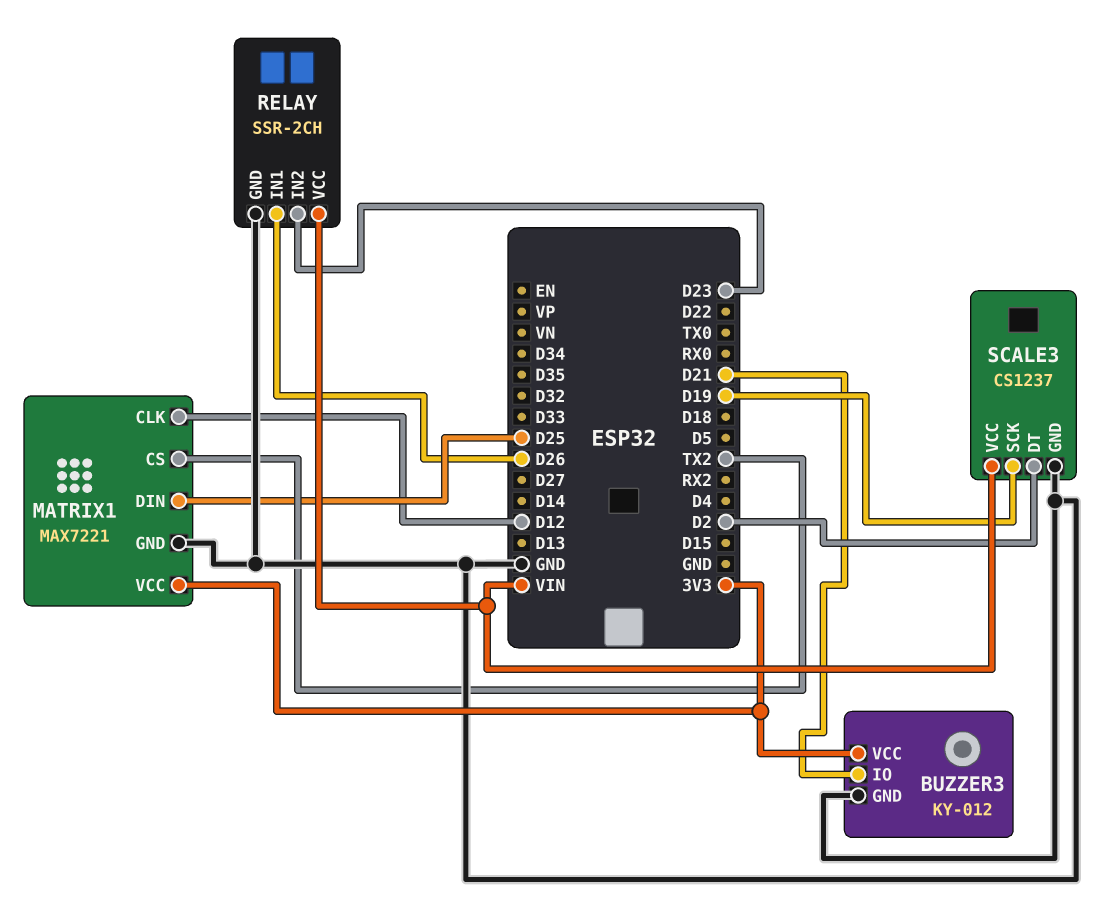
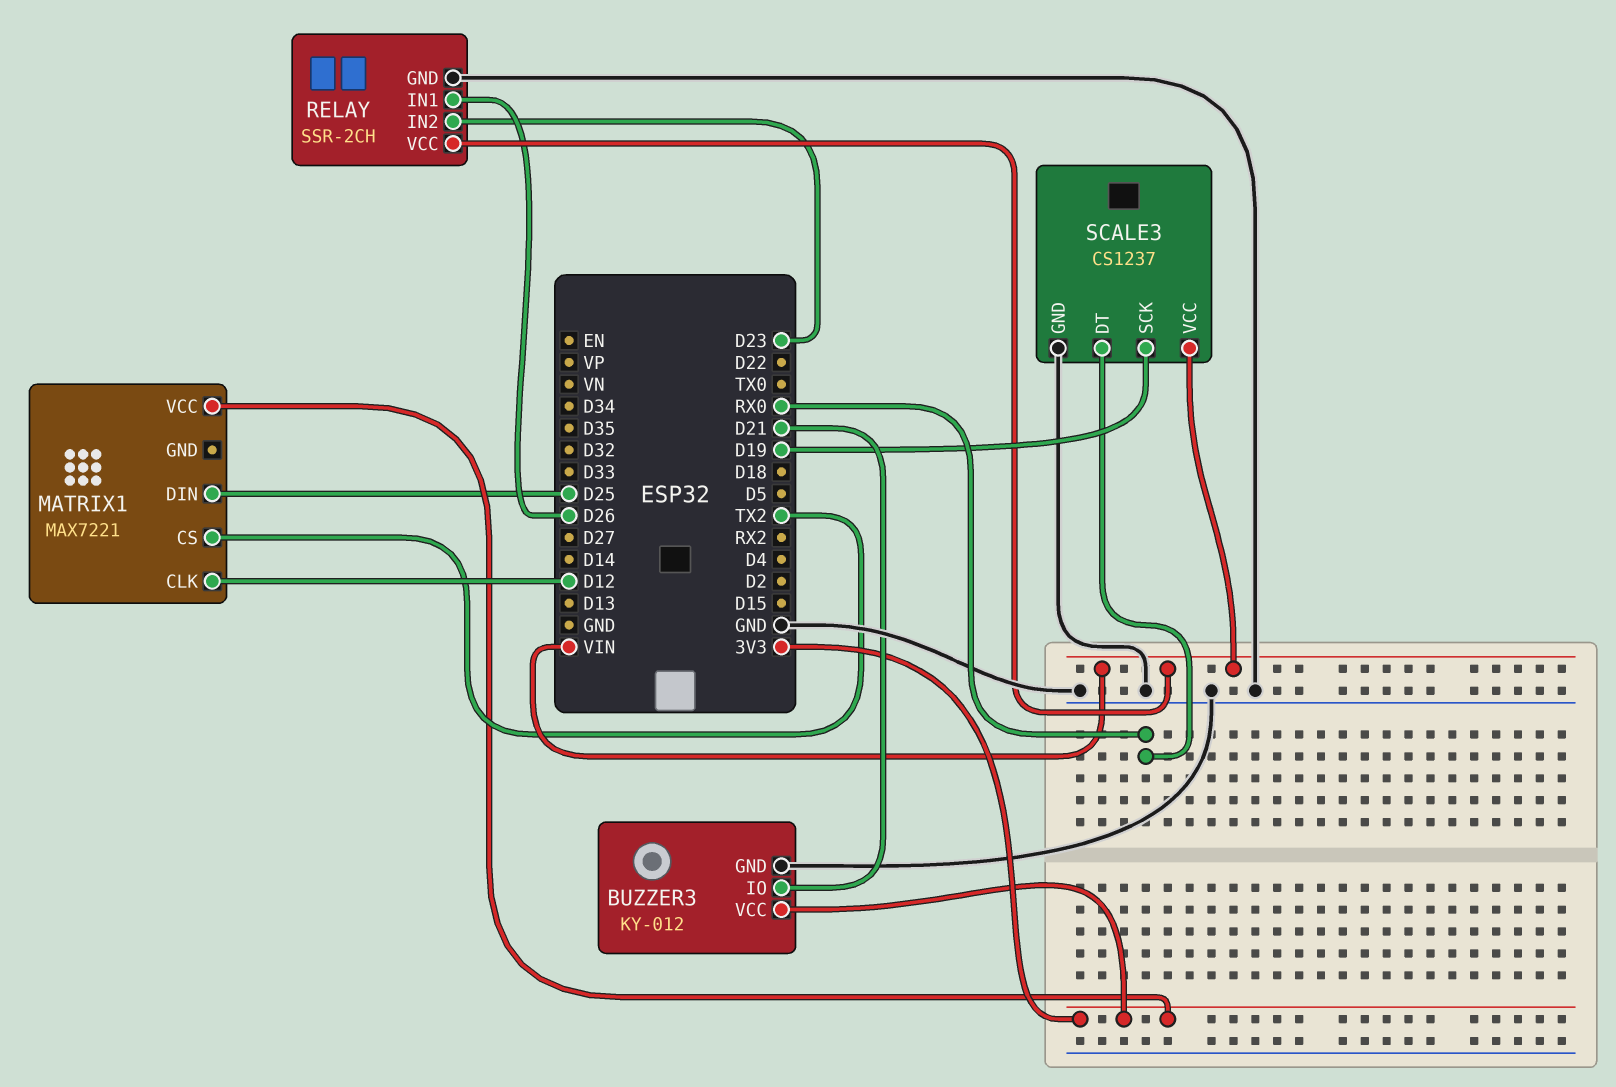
MATRIX1 pin GND: GND -> none
SCALE3 pin DT: D2 -> RX0

